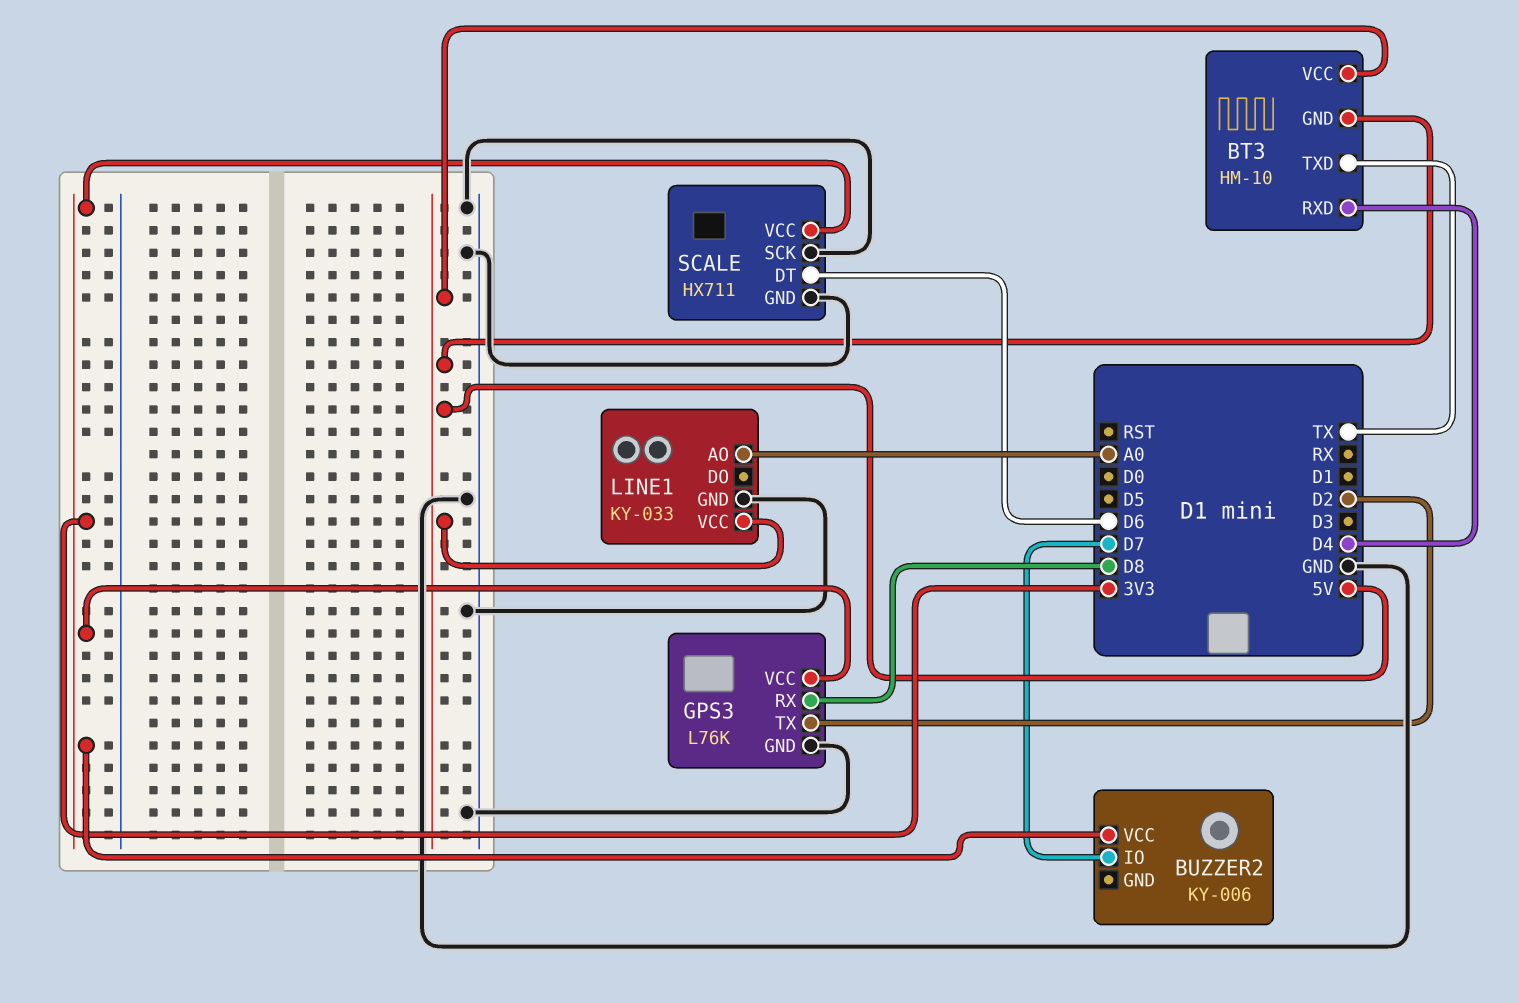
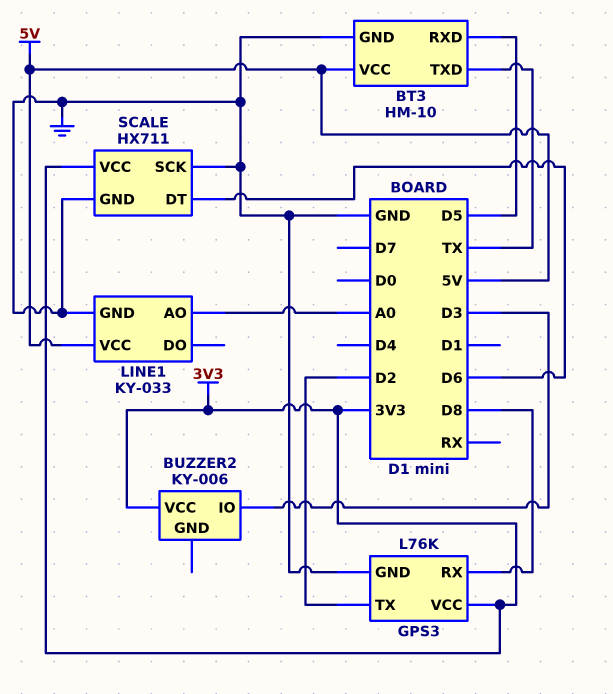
BT3 pin GND: 5V -> GND
BT3 pin RXD: D4 -> D5
BUZZER2 pin IO: D7 -> D3

